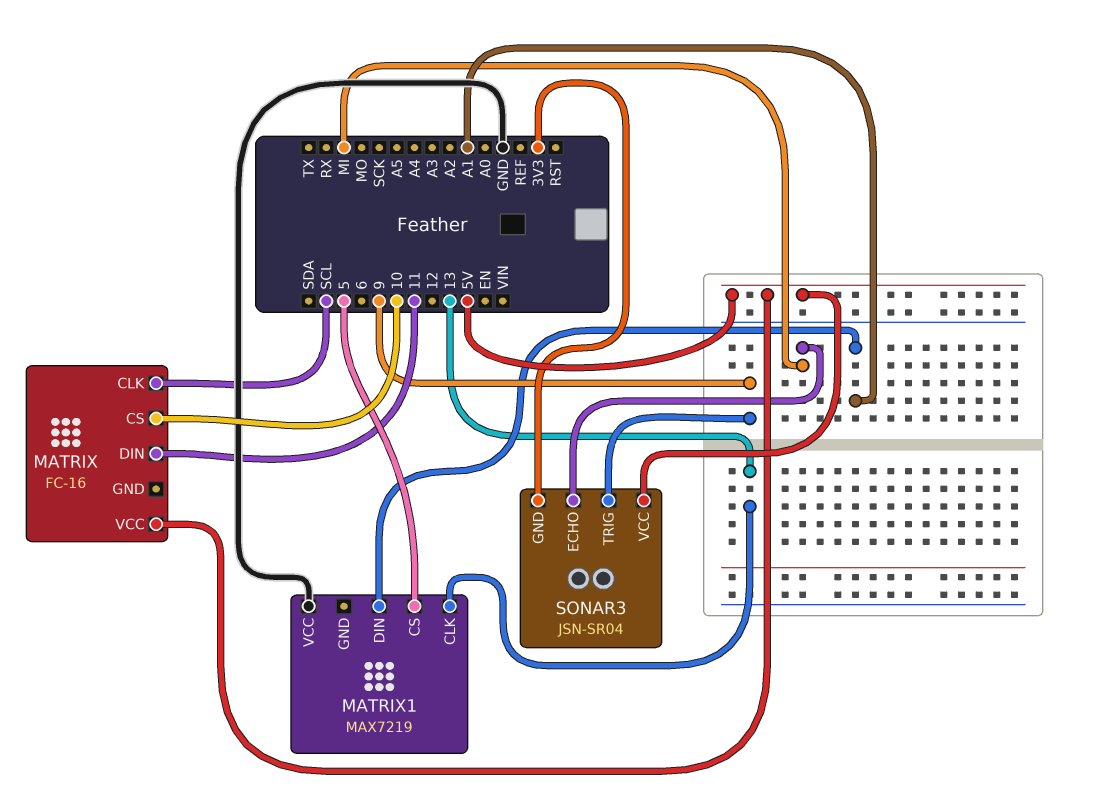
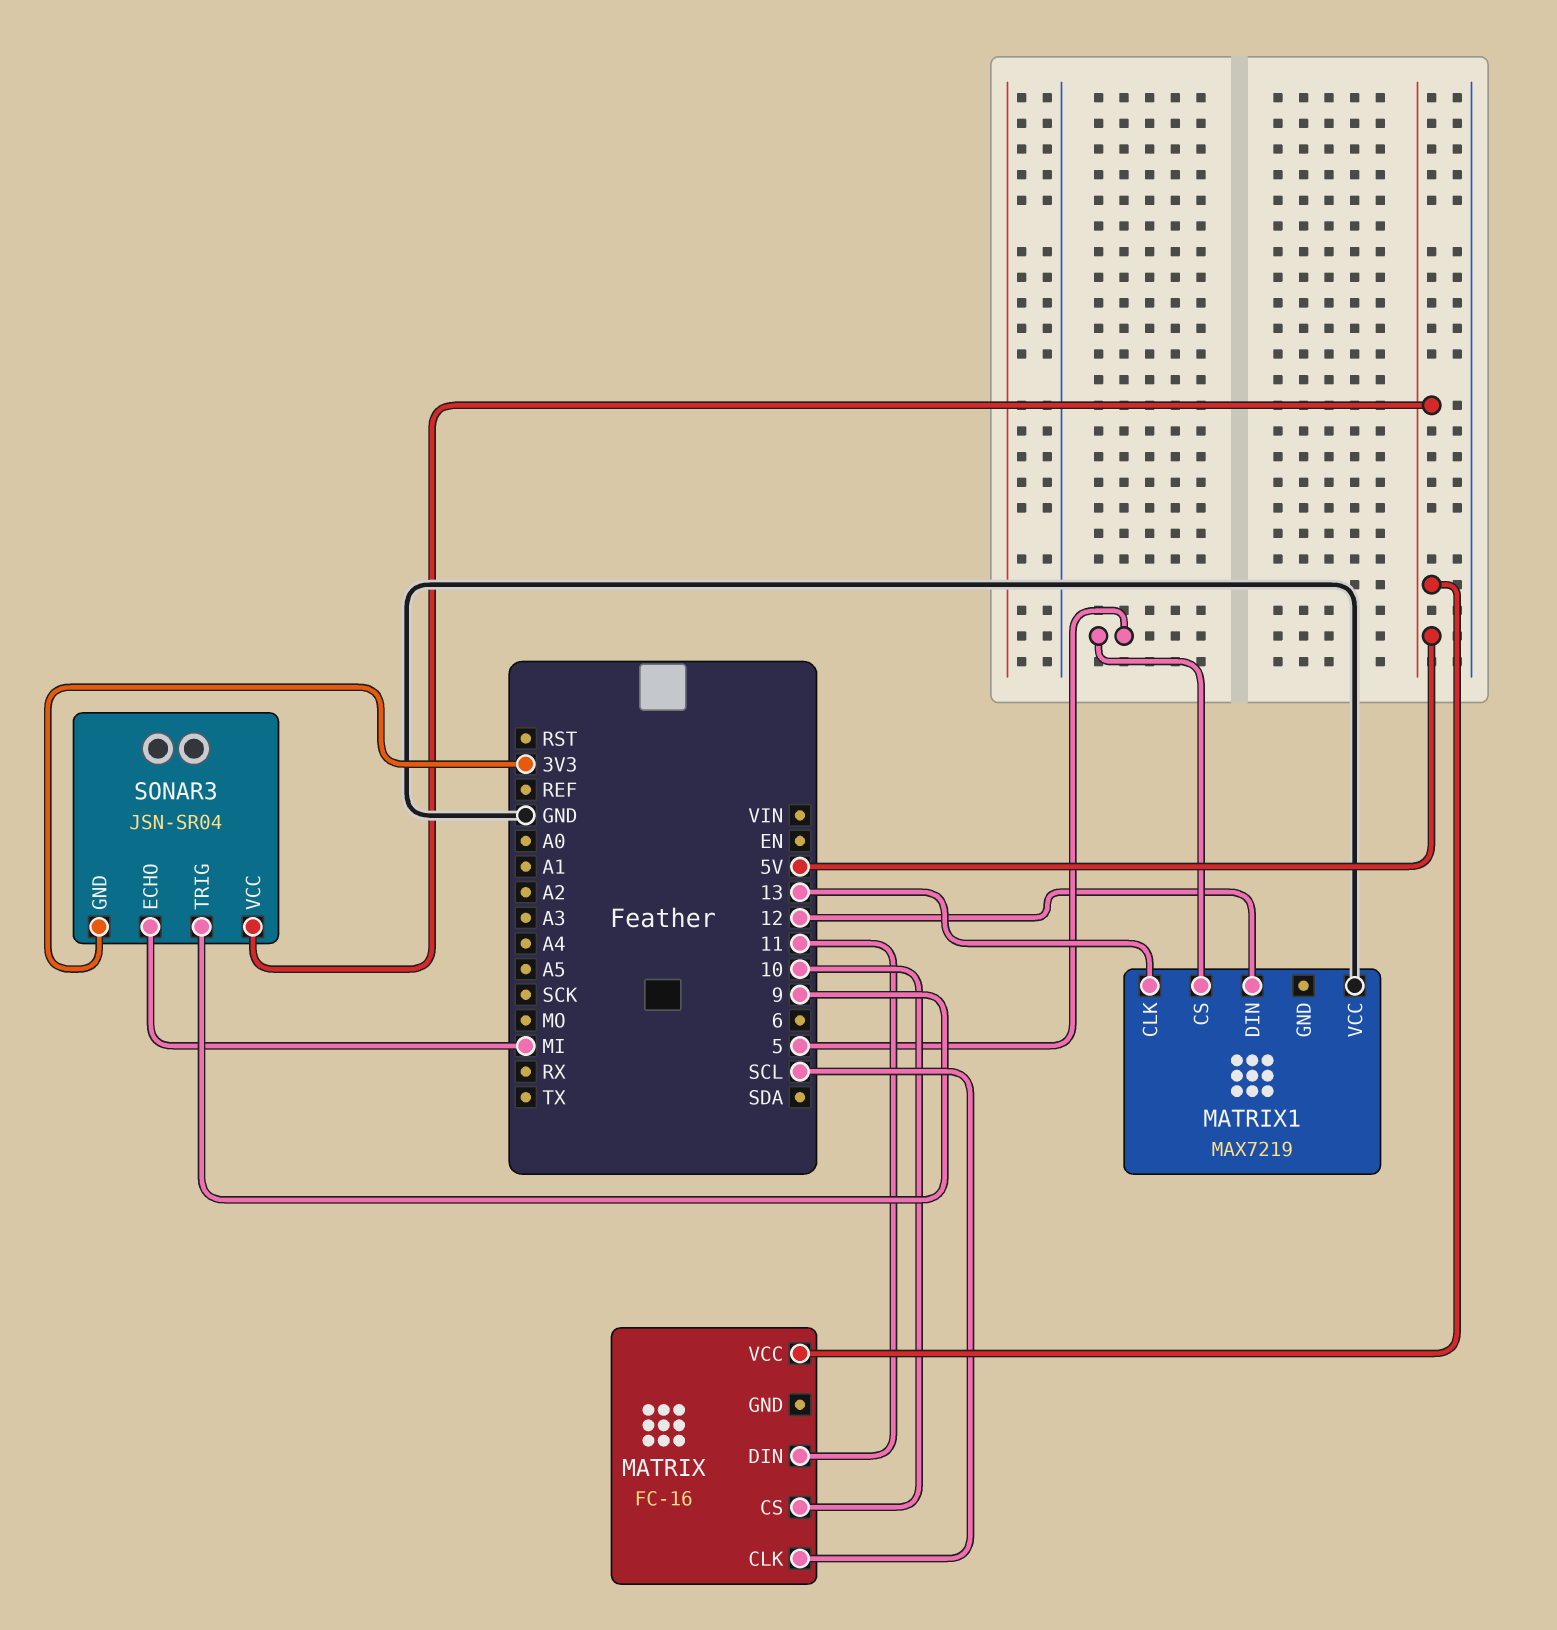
MATRIX1 pin DIN: A1 -> 12

